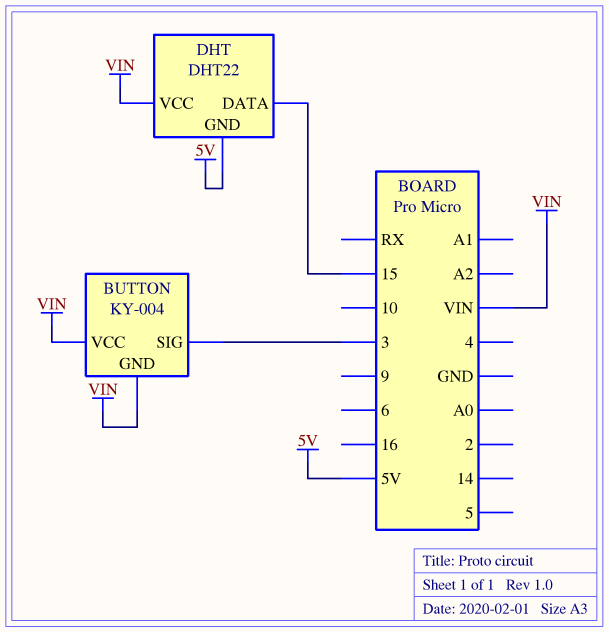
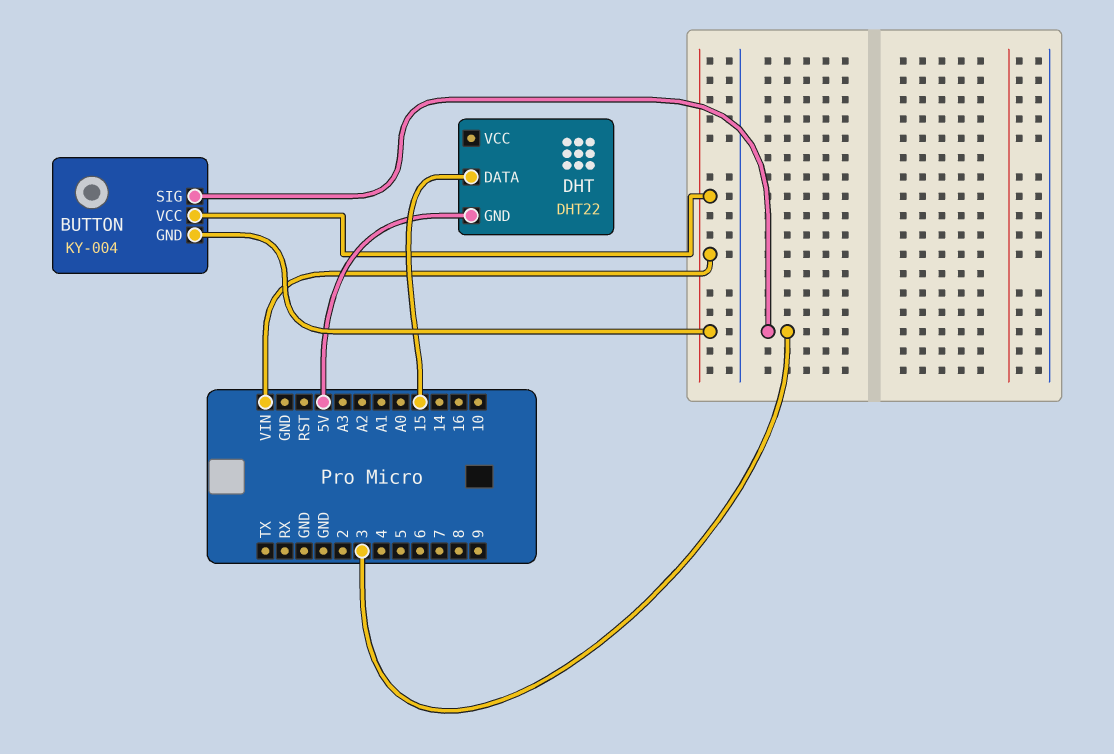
DHT pin VCC: VIN -> none

